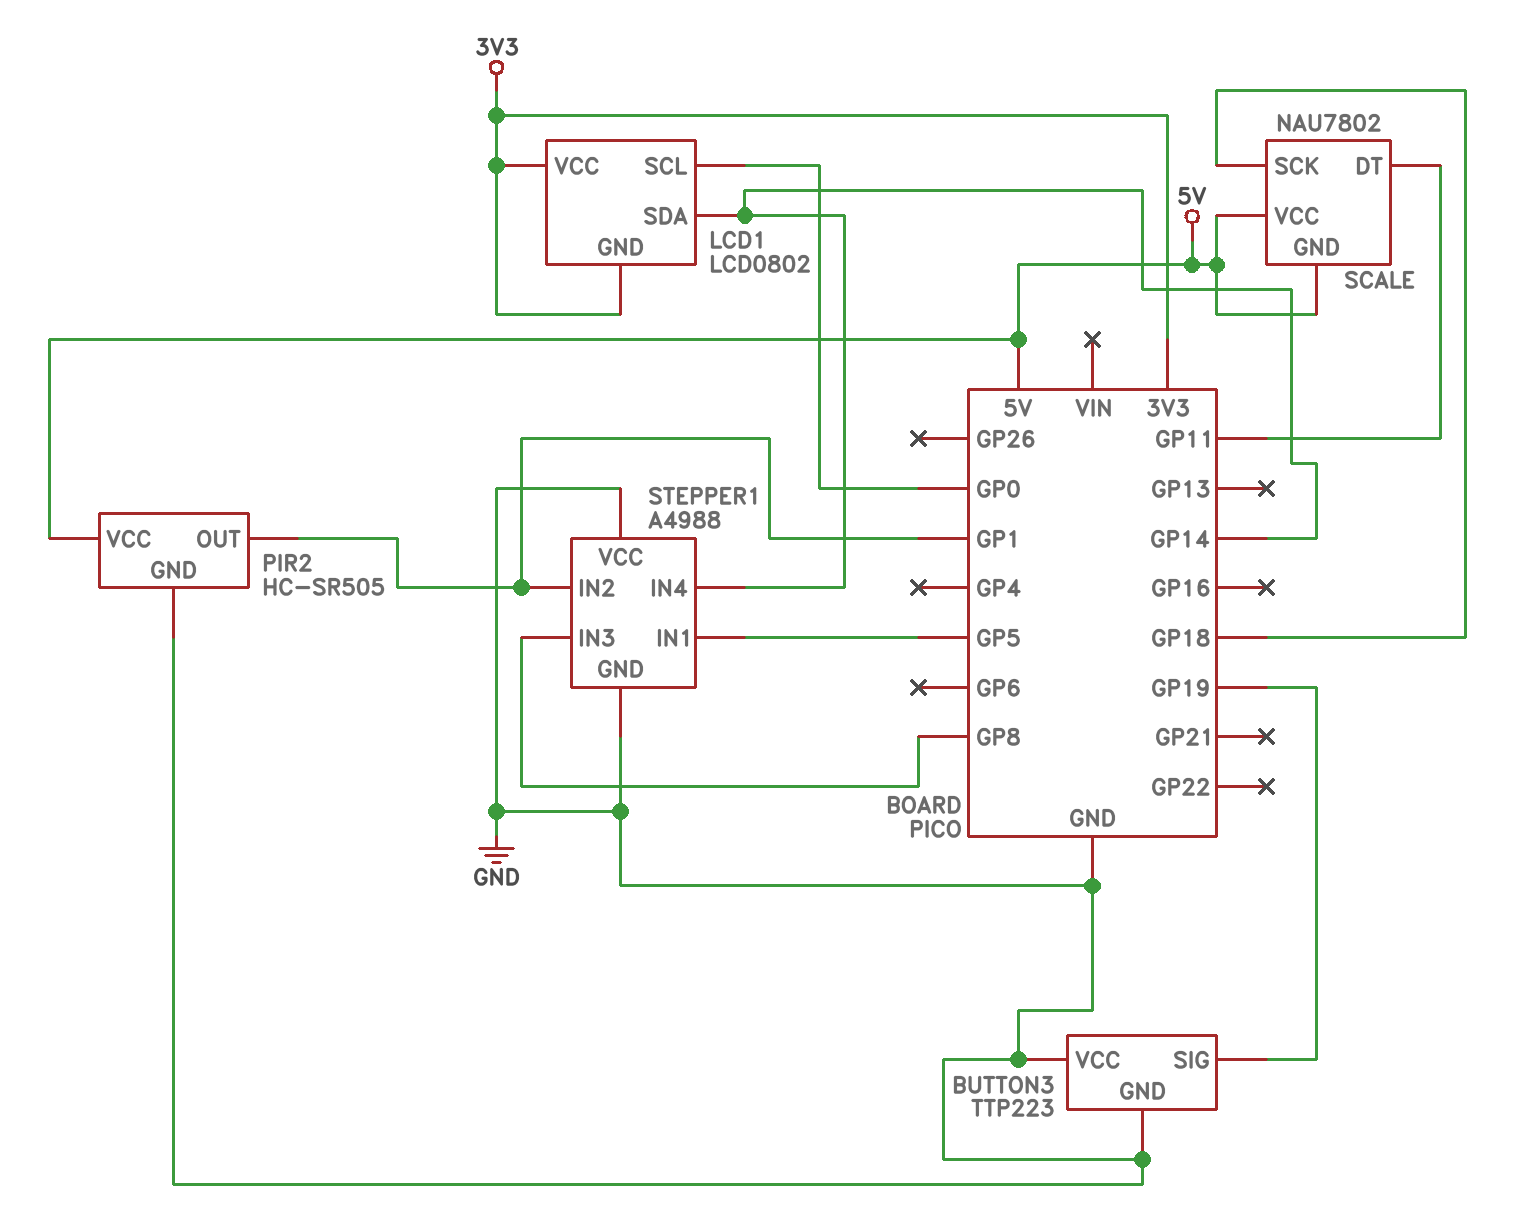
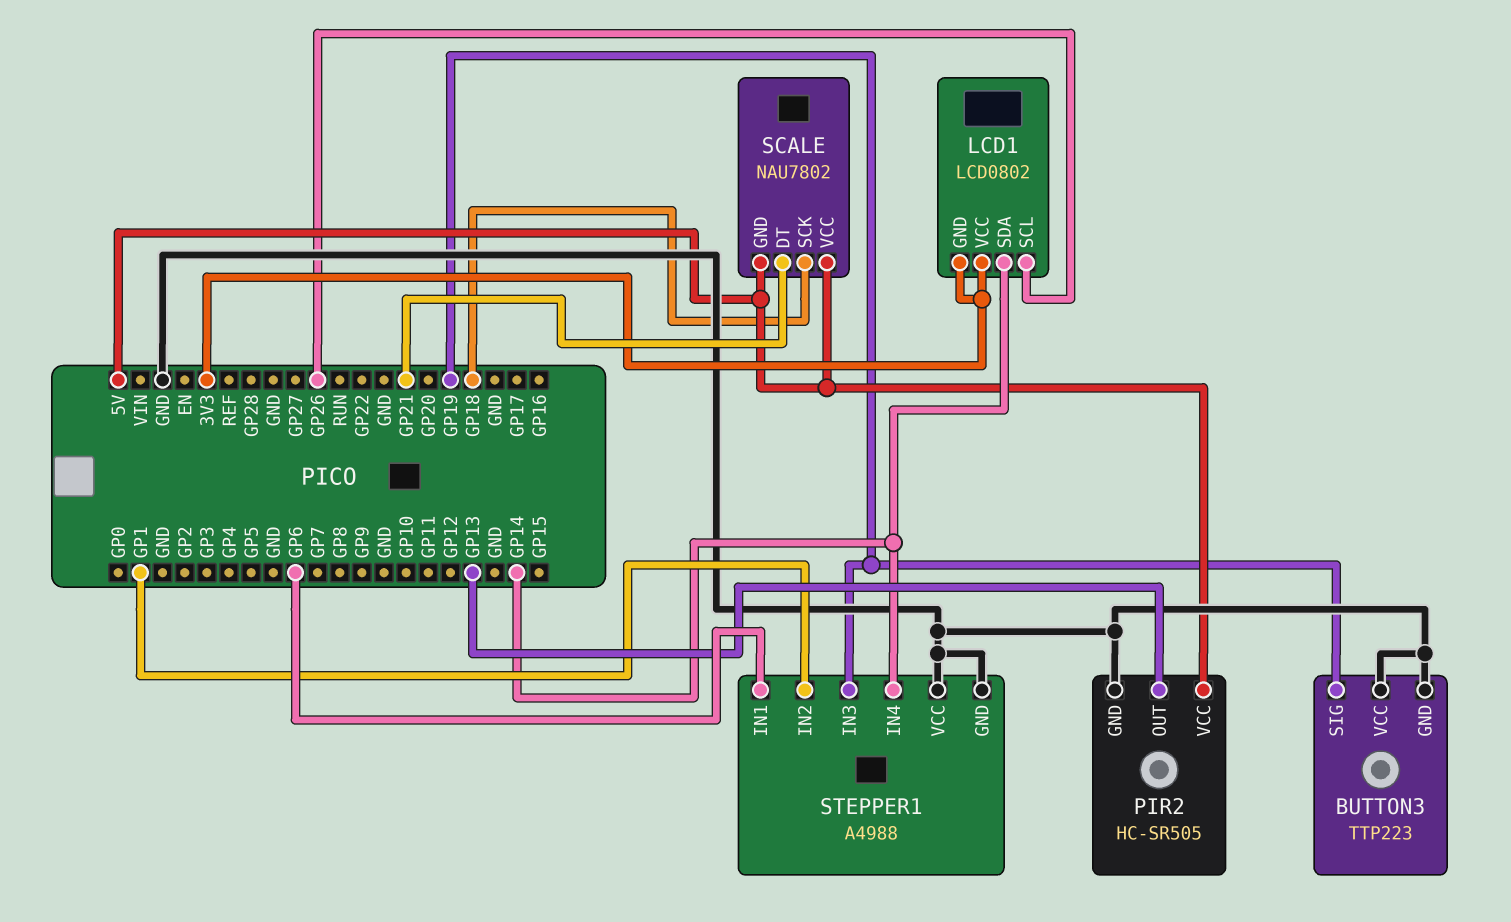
LCD1 pin SCL: GP0 -> GP26
PIR2 pin OUT: GP1 -> GP13
SCALE pin DT: GP11 -> GP21
STEPPER1 pin IN1: GP5 -> GP6
STEPPER1 pin IN3: GP8 -> GP19

